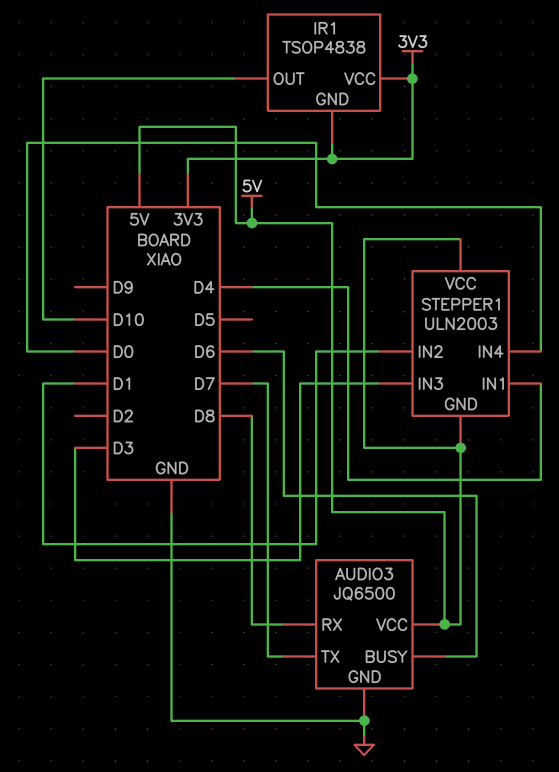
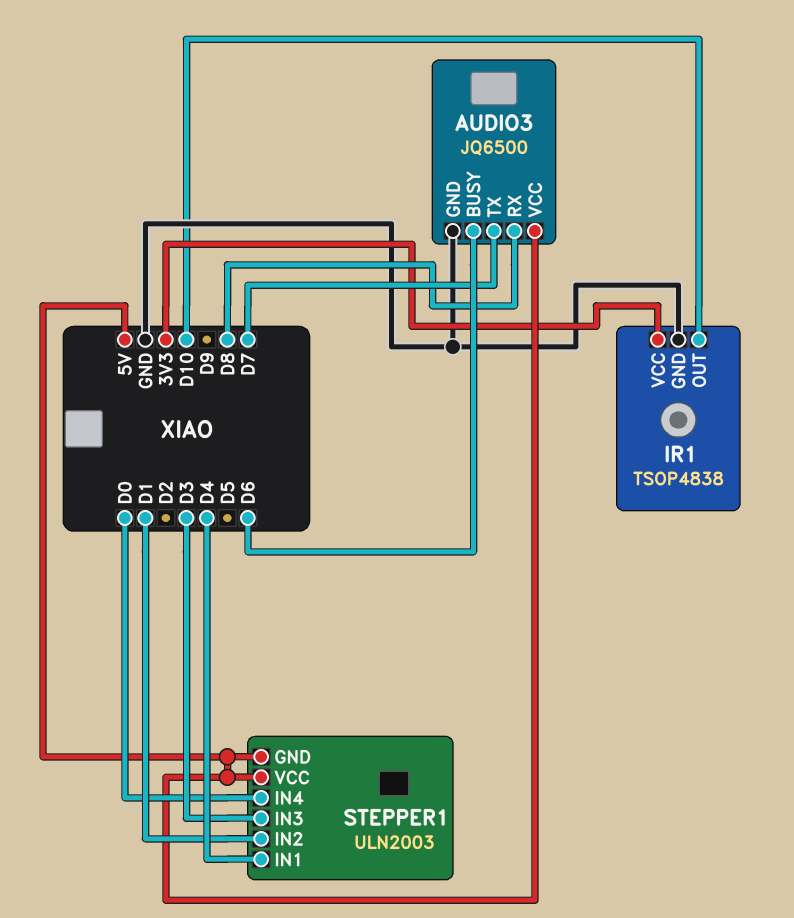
IR1 pin GND: 3V3 -> GND

